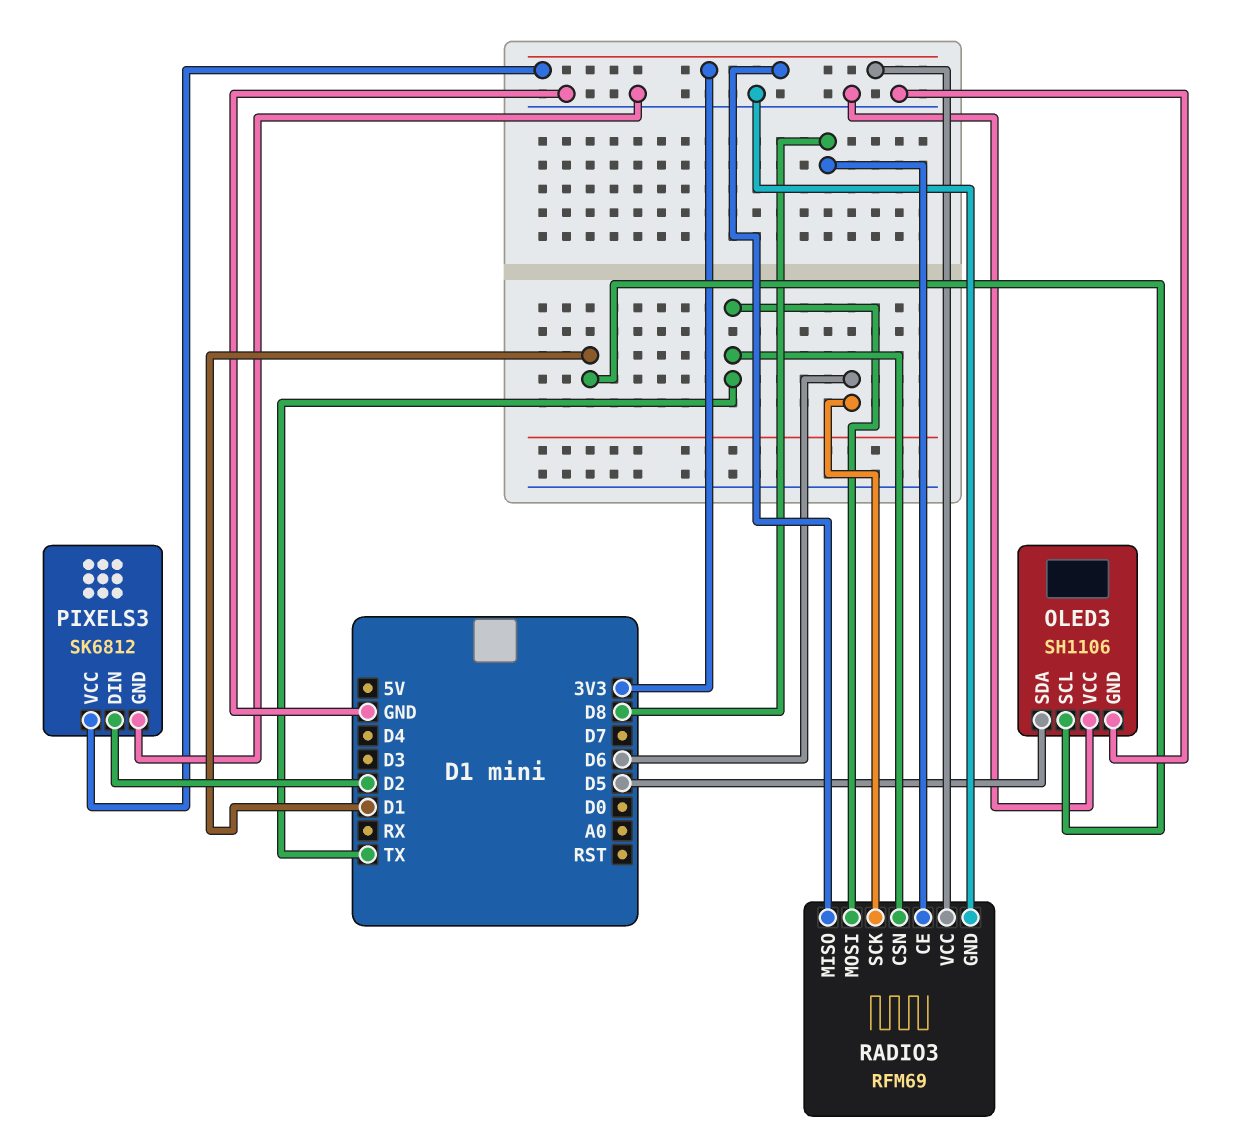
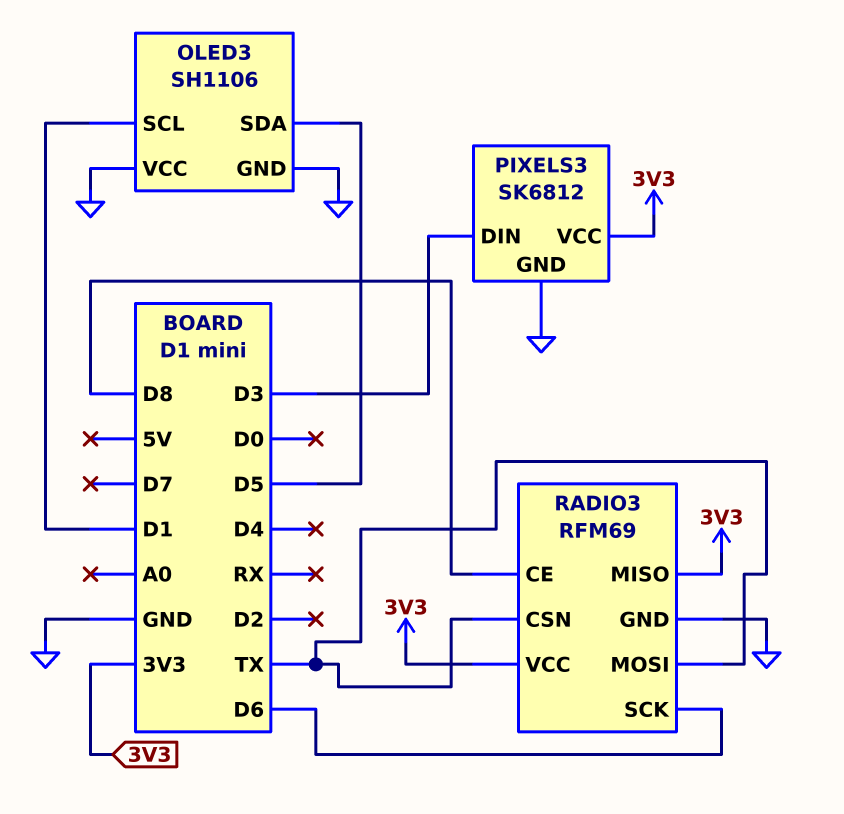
PIXELS3 pin DIN: D2 -> D3

